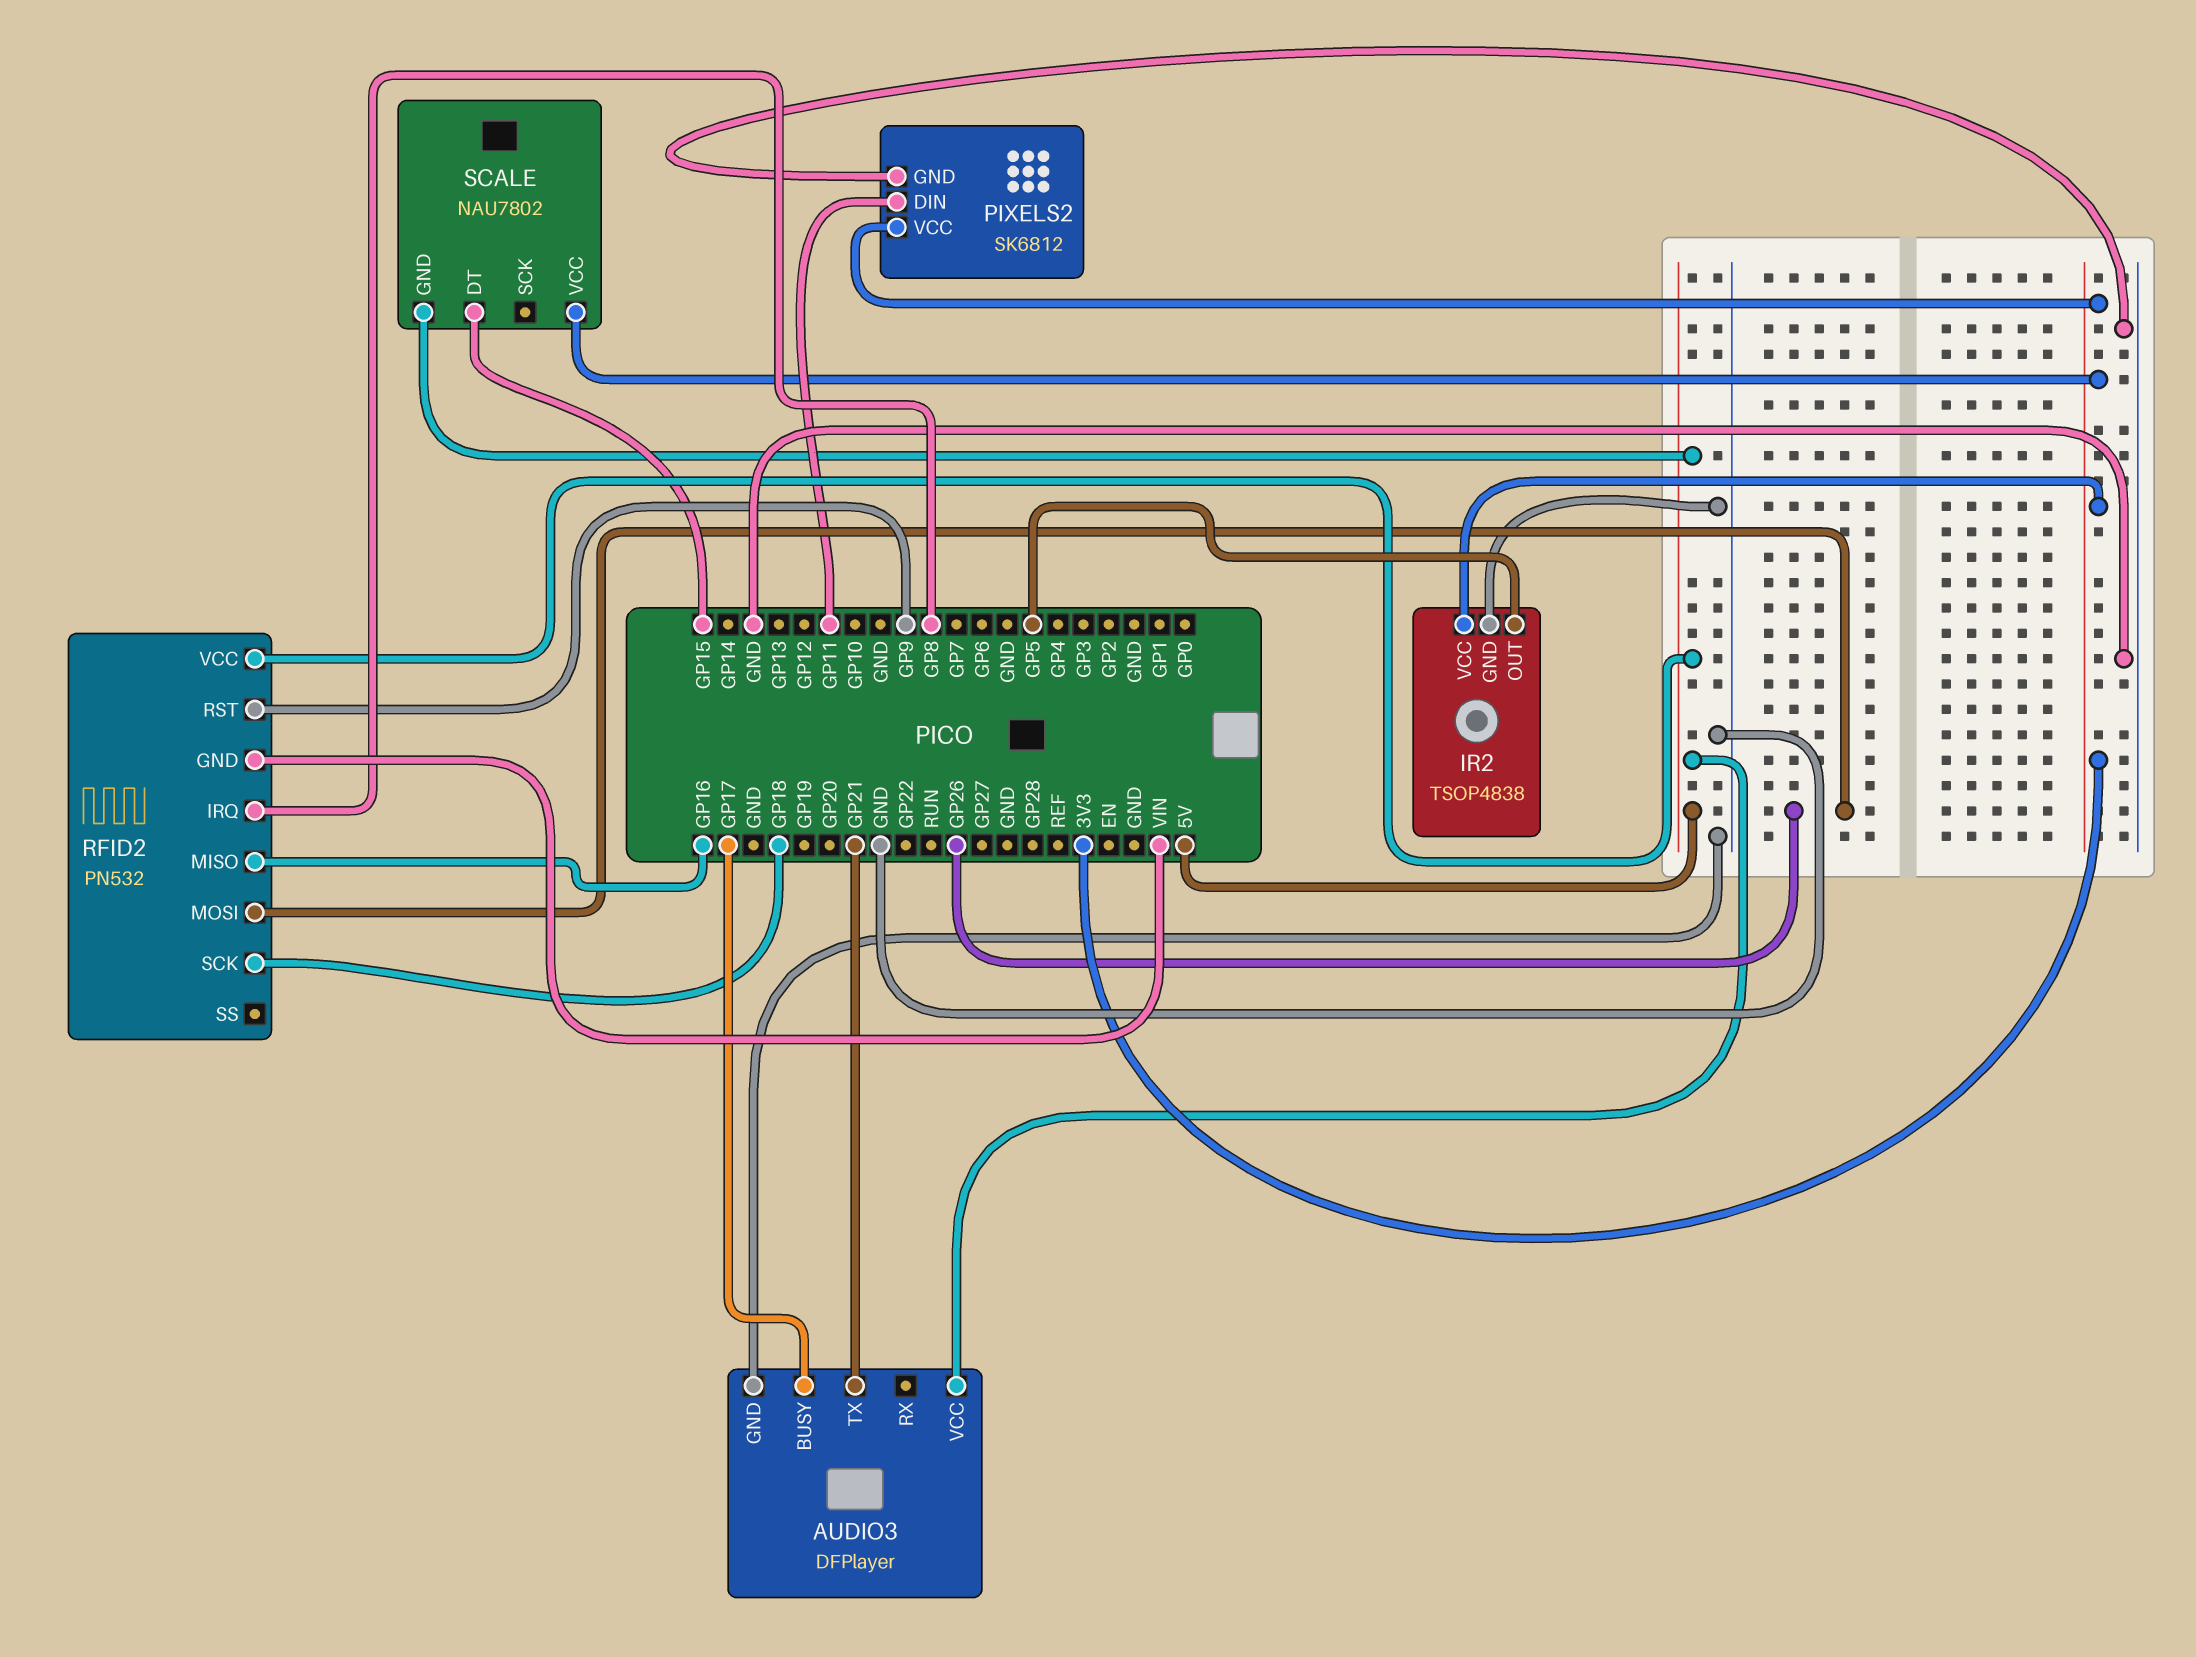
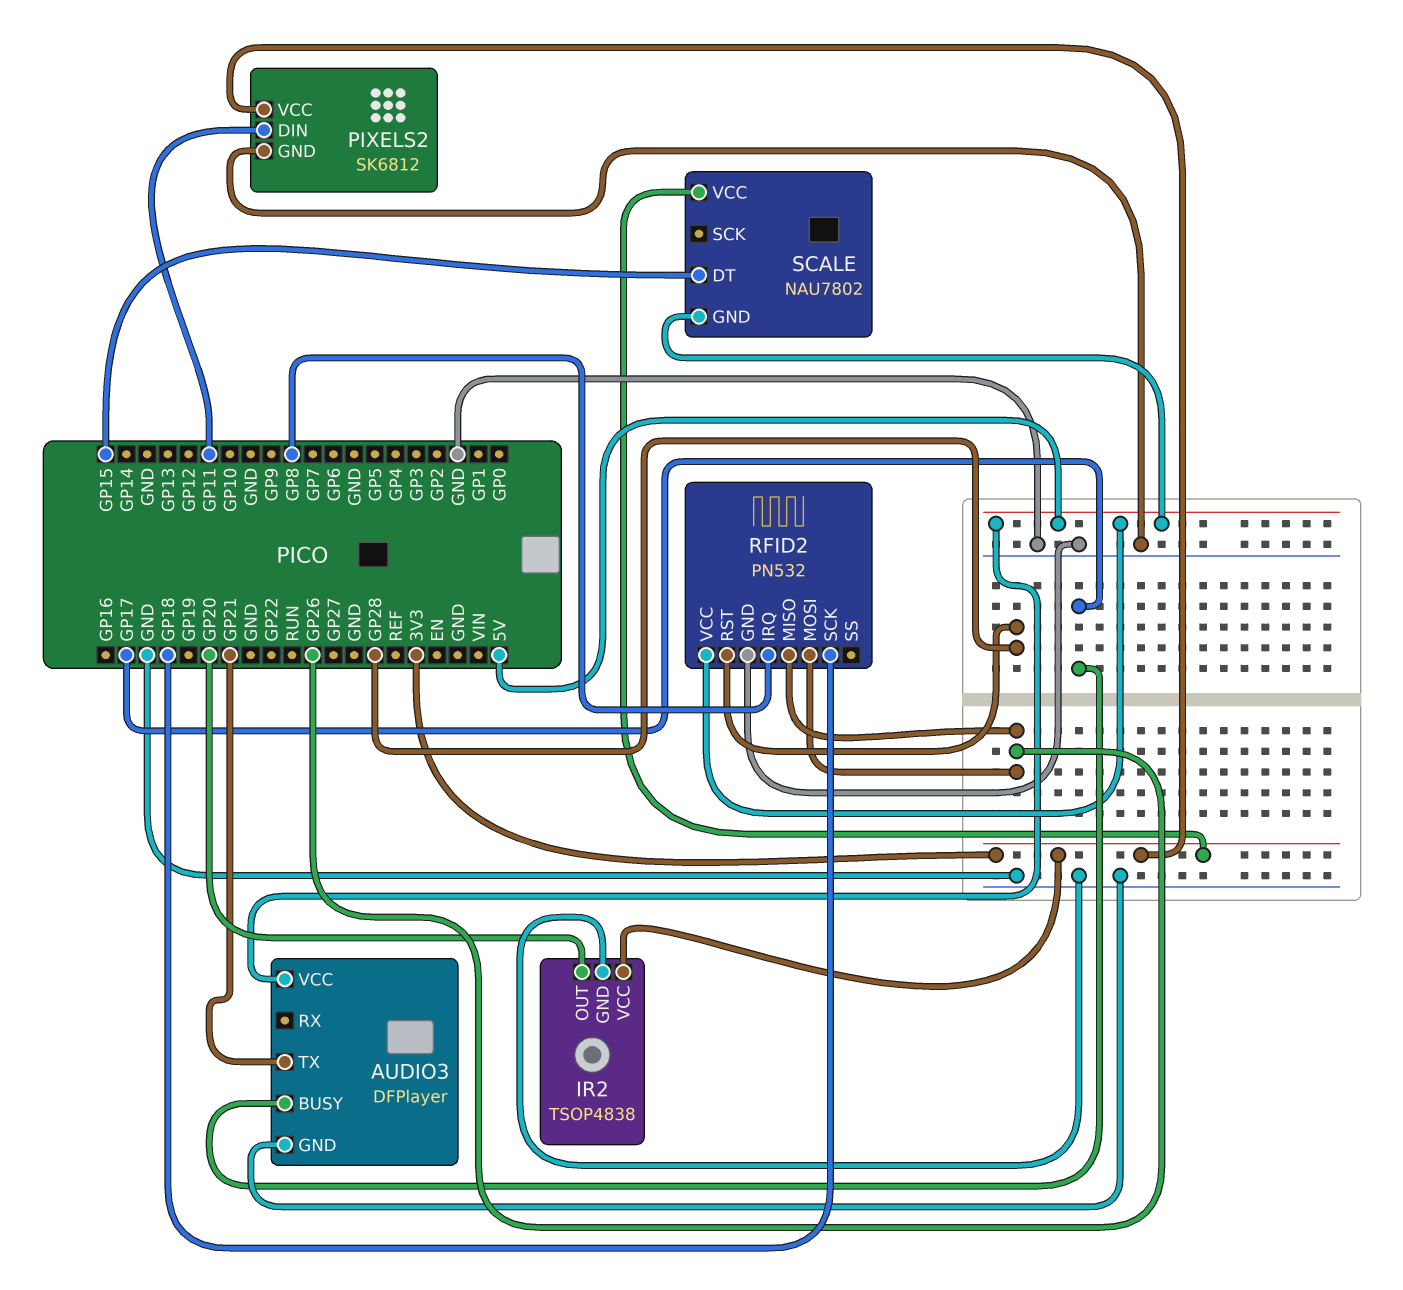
IR2 pin OUT: GP5 -> GP20
RFID2 pin GND: VIN -> GND
RFID2 pin MISO: GP16 -> GP26
RFID2 pin RST: GP9 -> GP28

